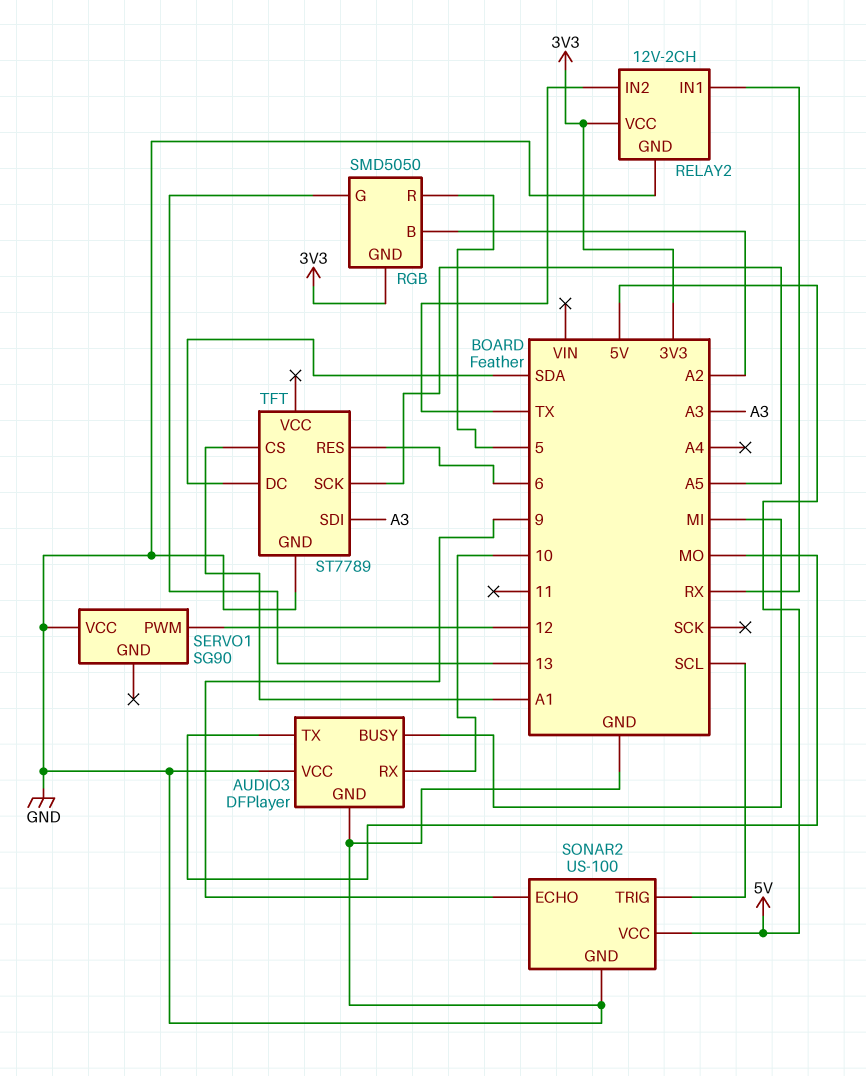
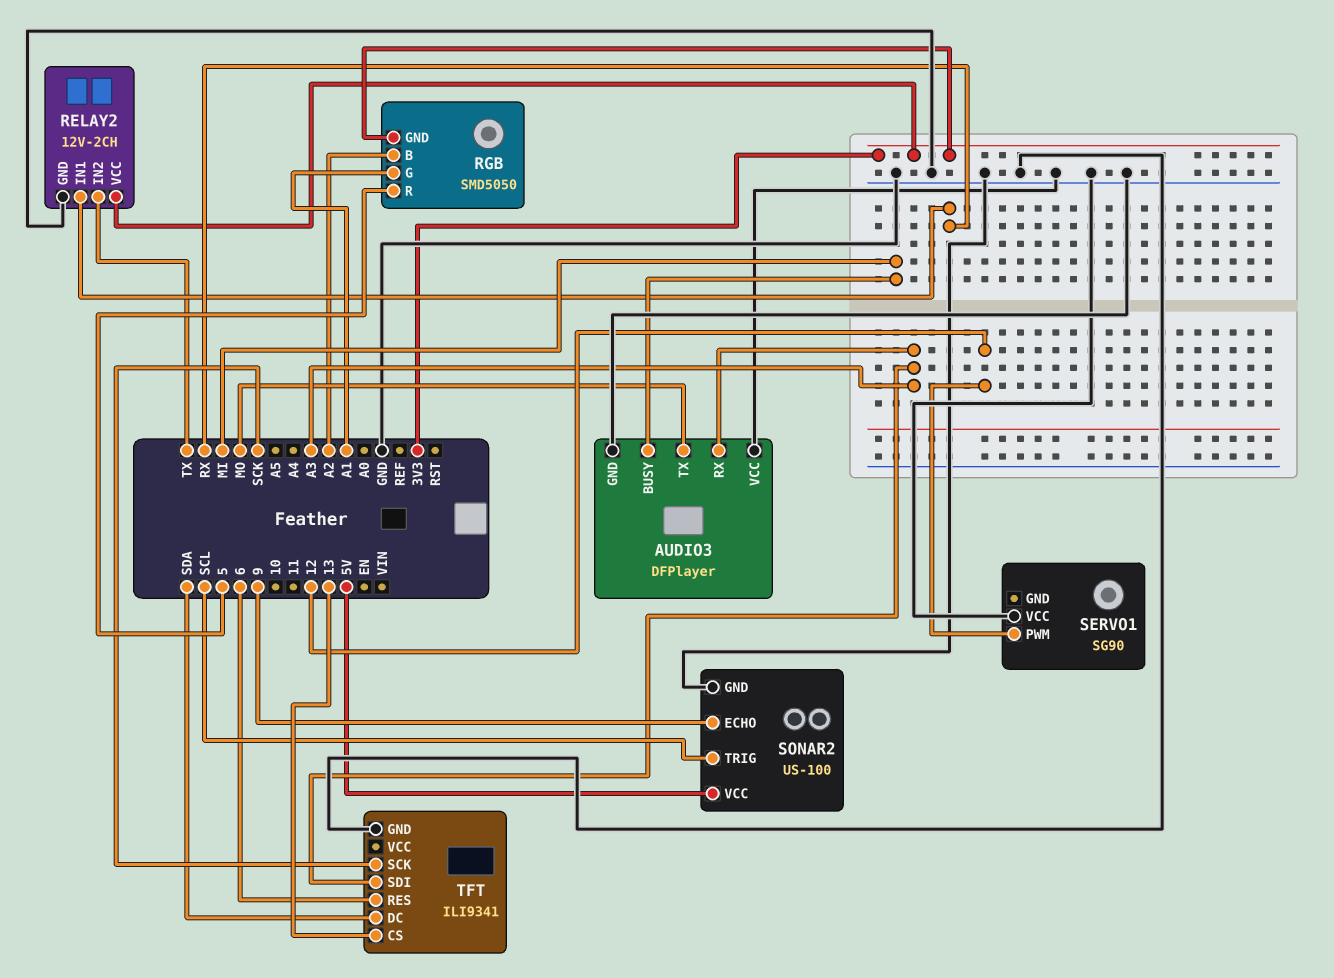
AUDIO3 pin RX: 10 -> A3
RGB pin G: 13 -> A1
TFT: ST7789 -> ILI9341
TFT pin CS: A1 -> 13
TFT pin SCK: A5 -> SCK

